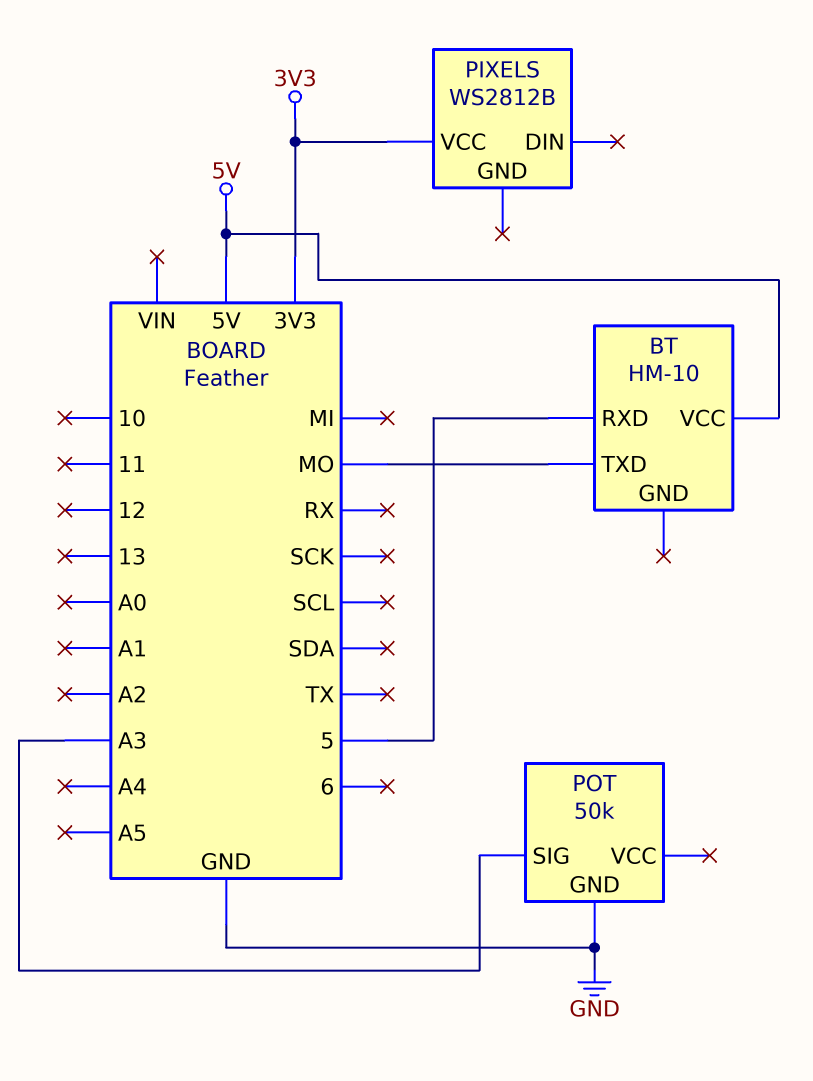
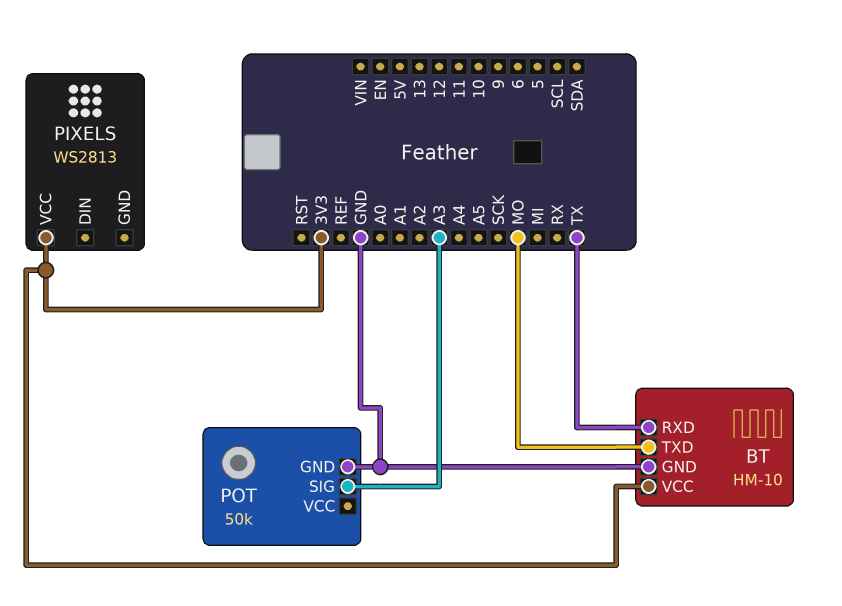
BT pin GND: none -> GND
BT pin RXD: 5 -> TX
BT pin VCC: 5V -> 3V3
PIXELS: WS2812B -> WS2813

